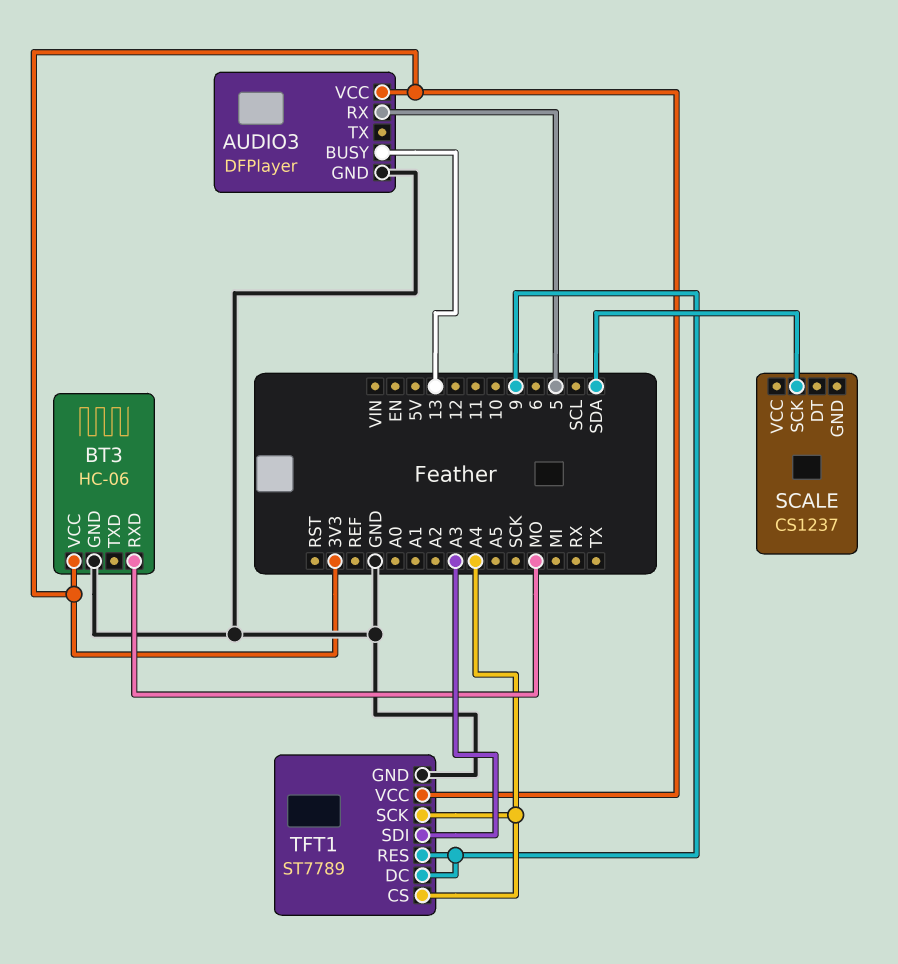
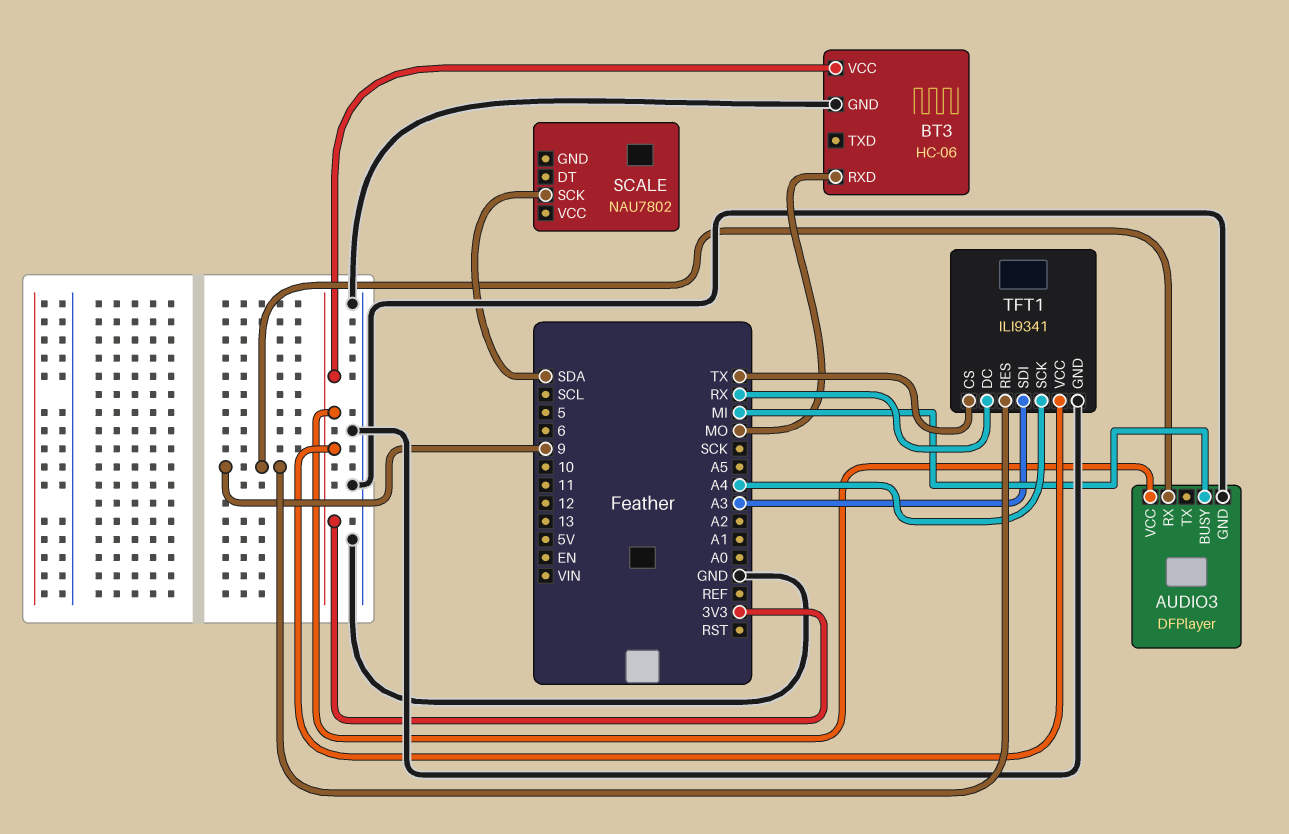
AUDIO3 pin BUSY: 13 -> MI
AUDIO3 pin RX: 5 -> 9
SCALE: CS1237 -> NAU7802
TFT1: ST7789 -> ILI9341
TFT1 pin CS: A4 -> TX
TFT1 pin DC: 9 -> RX

